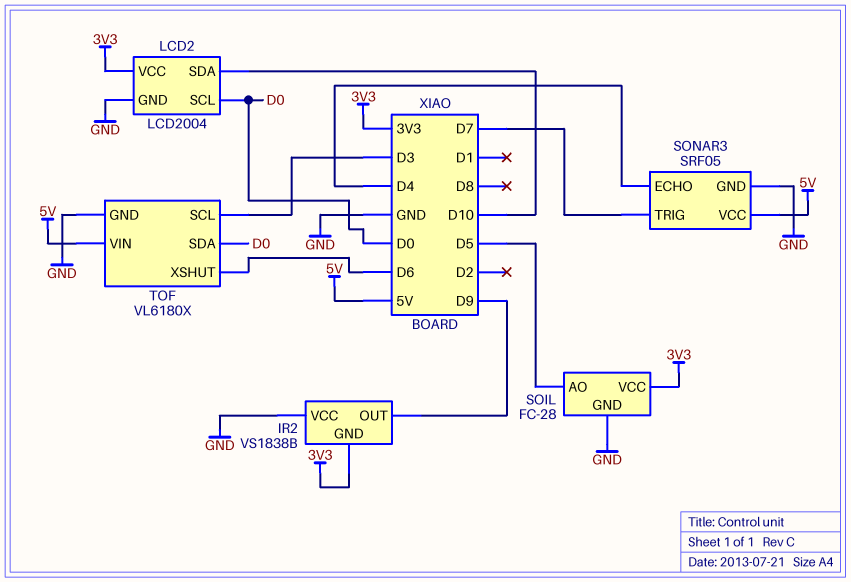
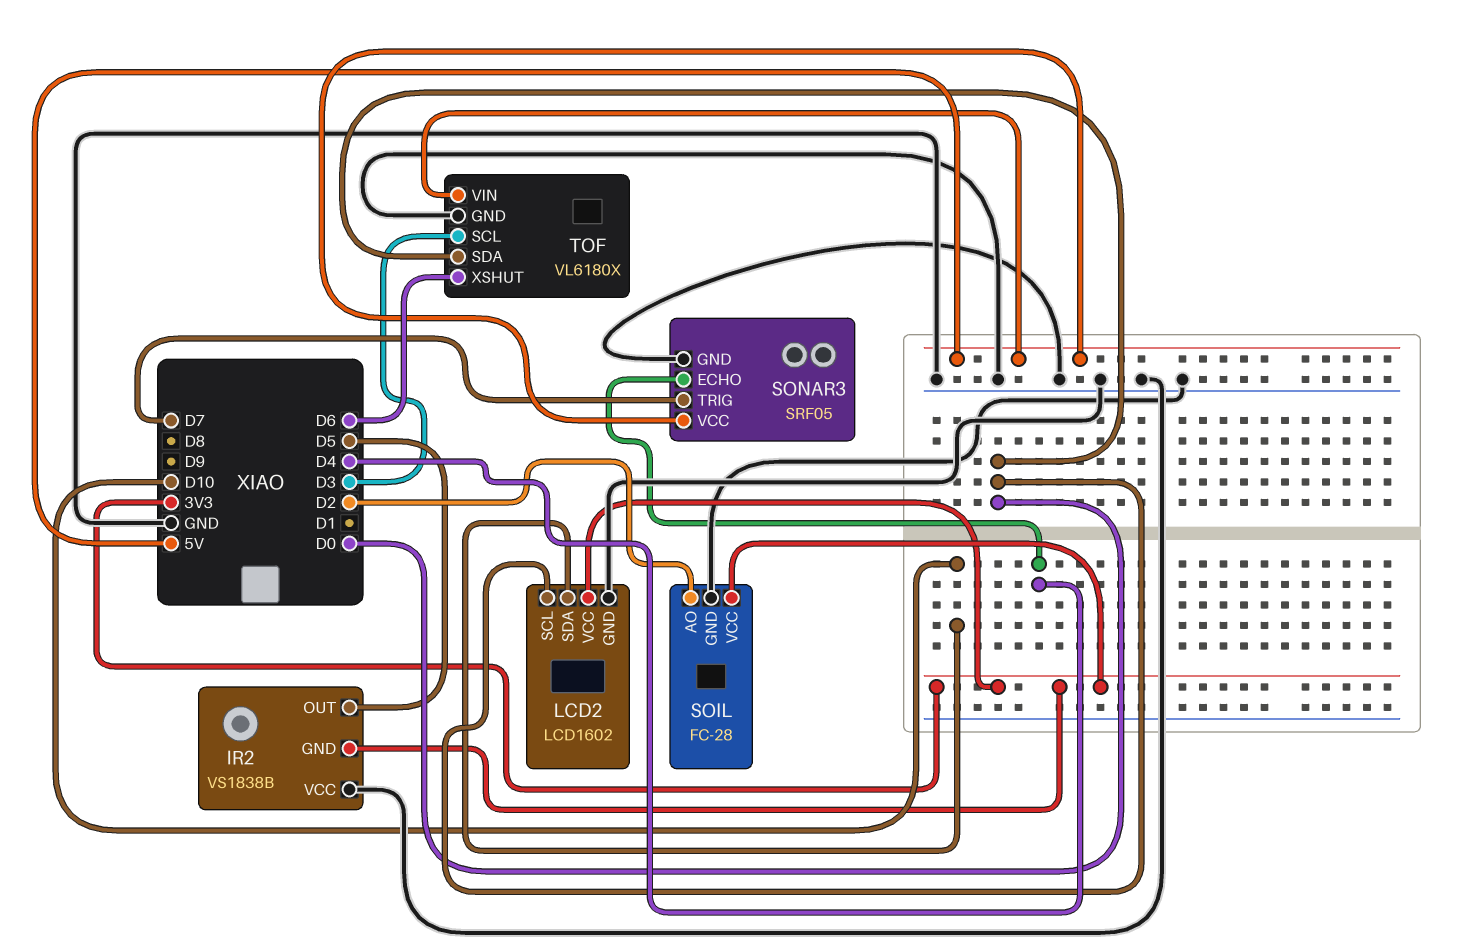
IR2 pin OUT: D9 -> D5
LCD2: LCD2004 -> LCD1602
SOIL pin AO: D5 -> D2

